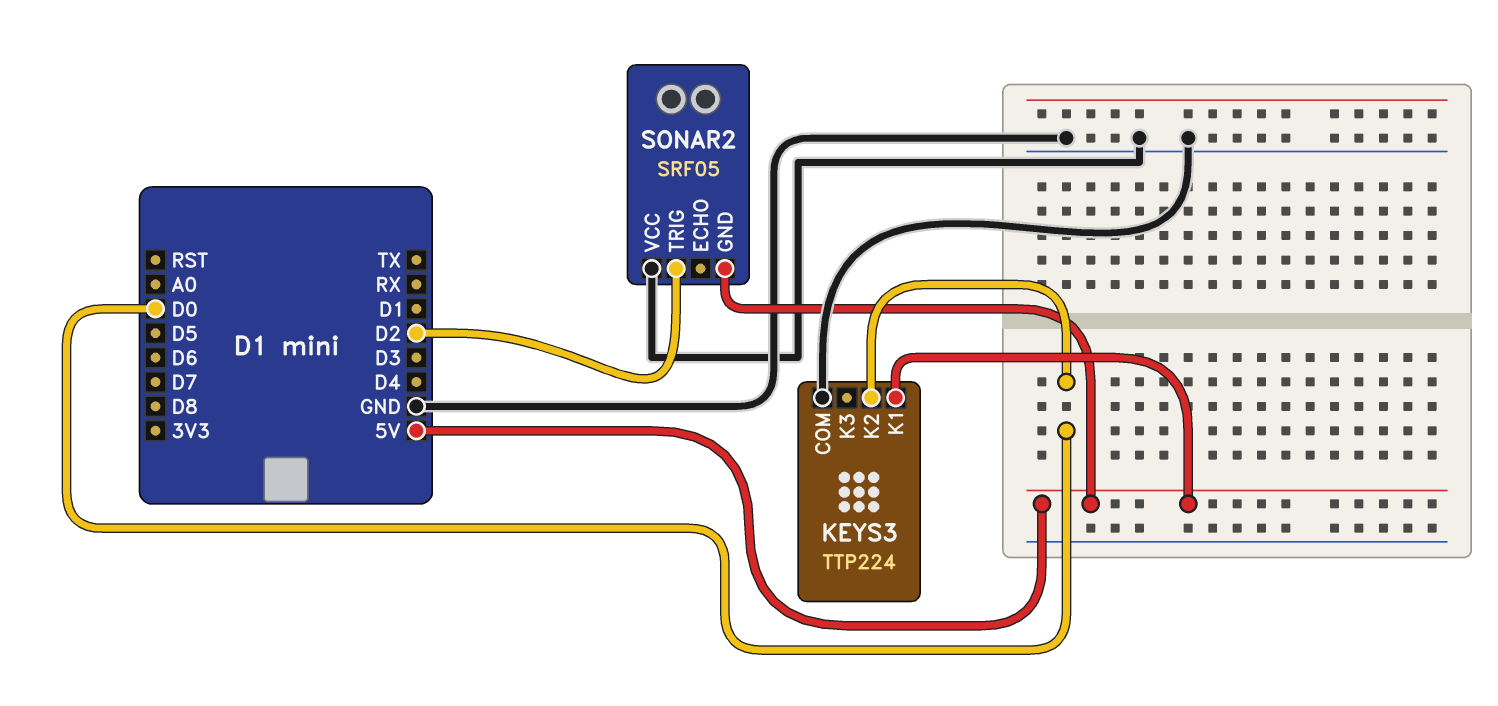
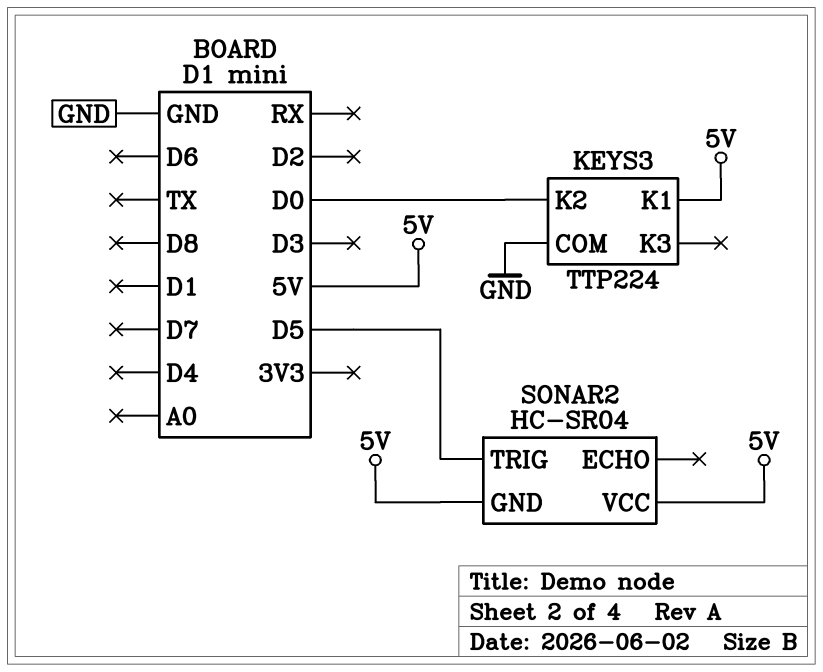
SONAR2: SRF05 -> HC-SR04
SONAR2 pin TRIG: D2 -> D5
SONAR2 pin VCC: GND -> 5V

